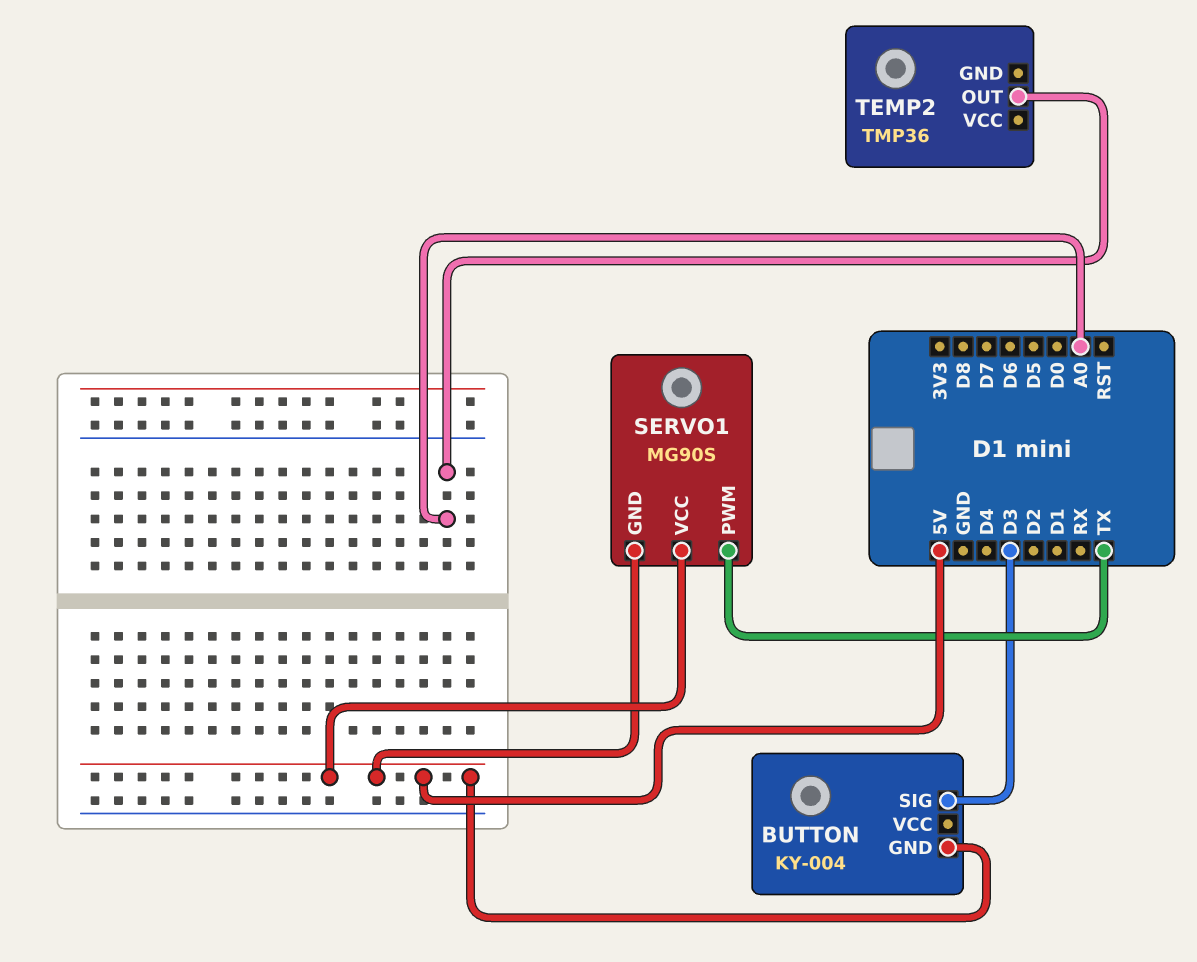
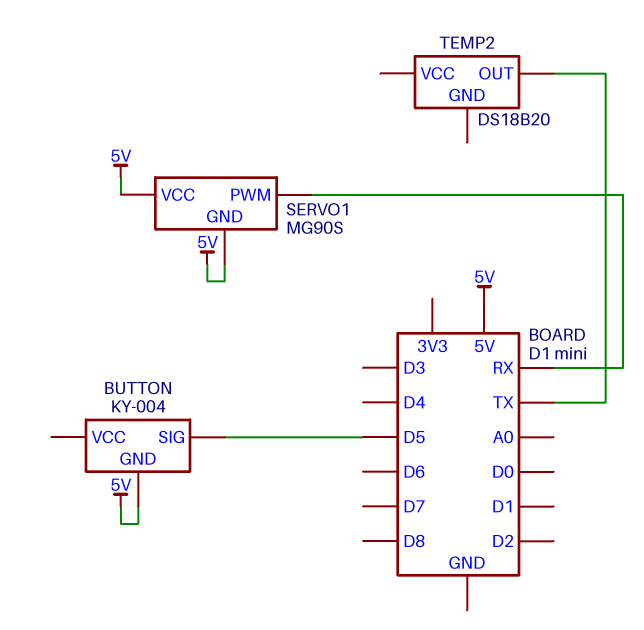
BUTTON pin SIG: D3 -> D5
SERVO1 pin PWM: TX -> RX
TEMP2: TMP36 -> DS18B20
TEMP2 pin OUT: A0 -> TX

